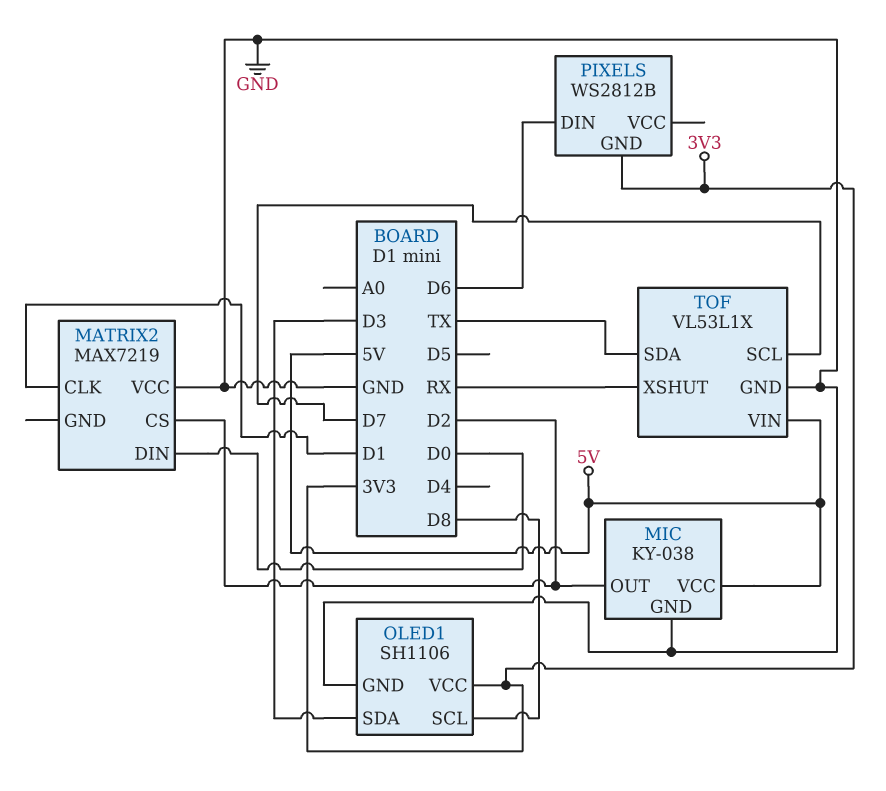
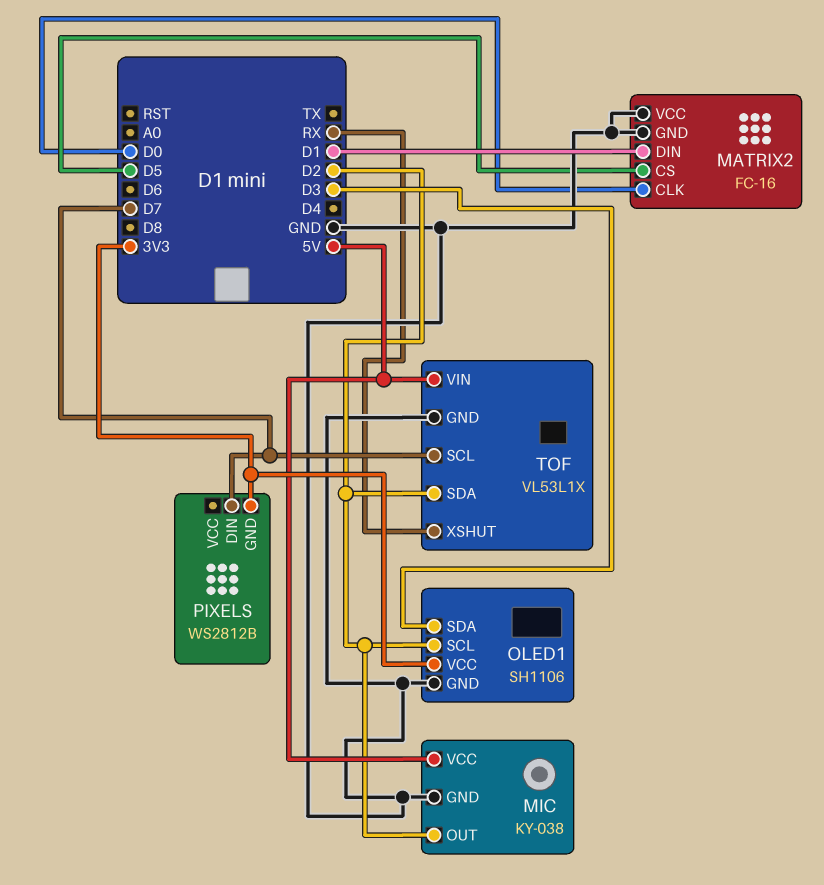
MATRIX2: MAX7219 -> FC-16
MATRIX2 pin CLK: D1 -> D0
MATRIX2 pin CS: D2 -> D5
MATRIX2 pin DIN: D0 -> D1
MATRIX2 pin GND: none -> GND
OLED1 pin SCL: D8 -> D2
PIXELS pin DIN: D6 -> D7
TOF pin SDA: TX -> D2

